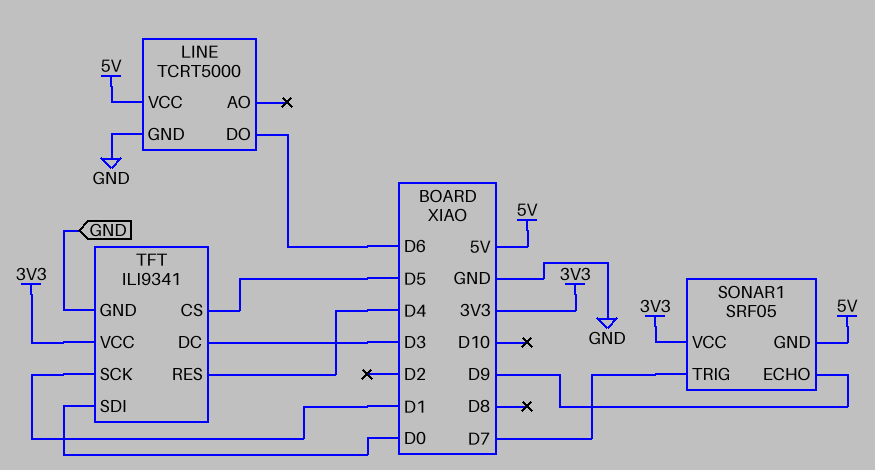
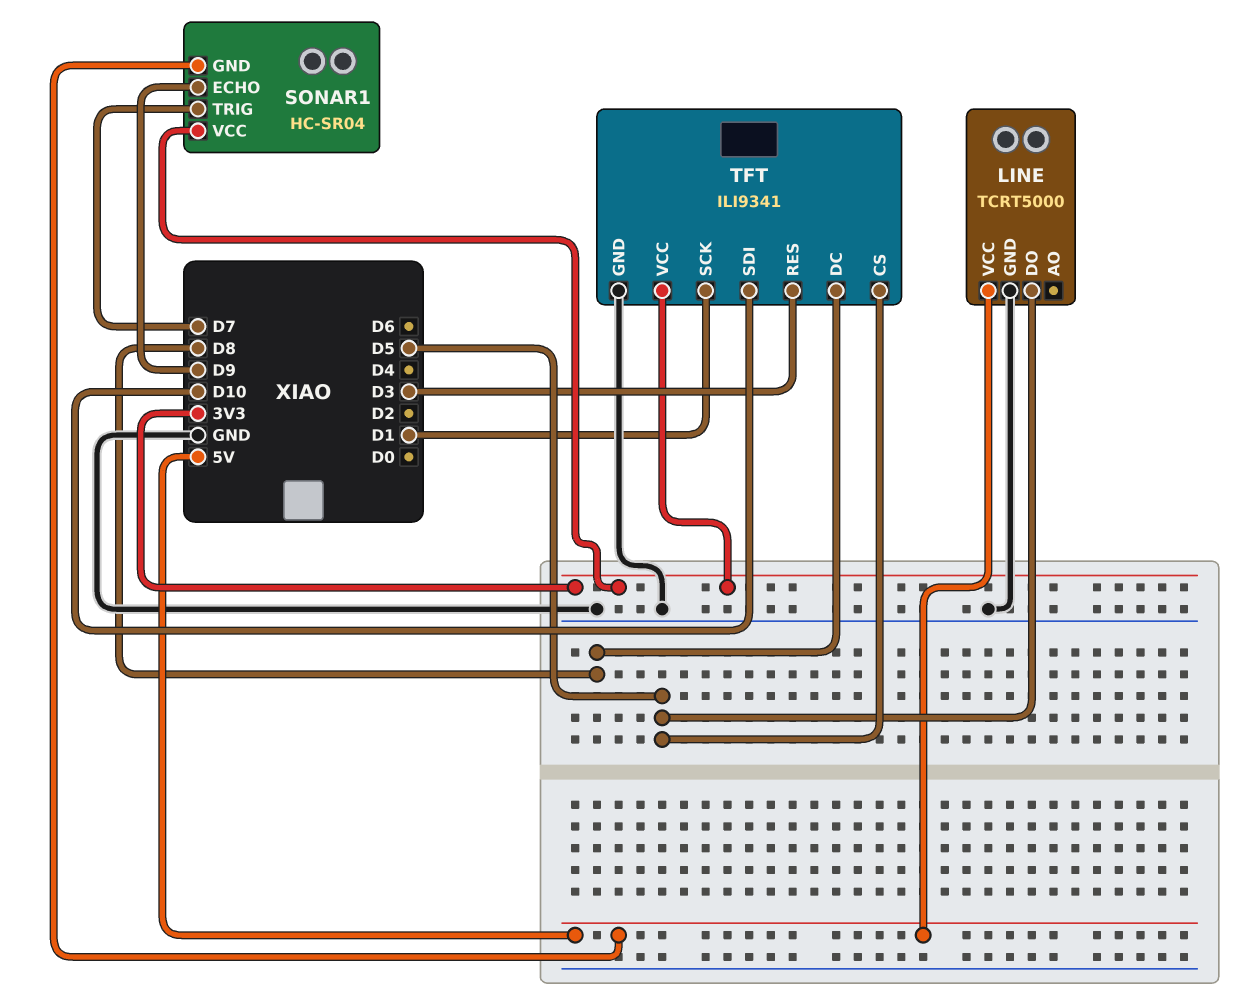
LINE pin DO: D6 -> D5
SONAR1: SRF05 -> HC-SR04
TFT pin DC: D3 -> D8
TFT pin RES: D4 -> D3
TFT pin SDI: D0 -> D10

